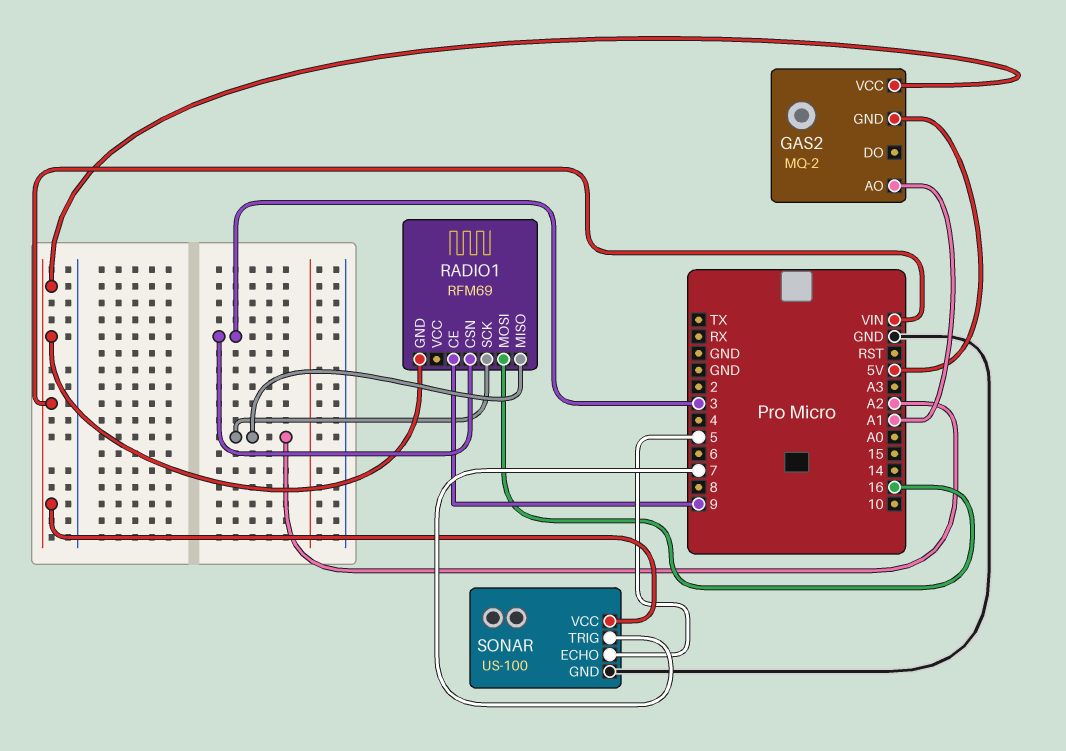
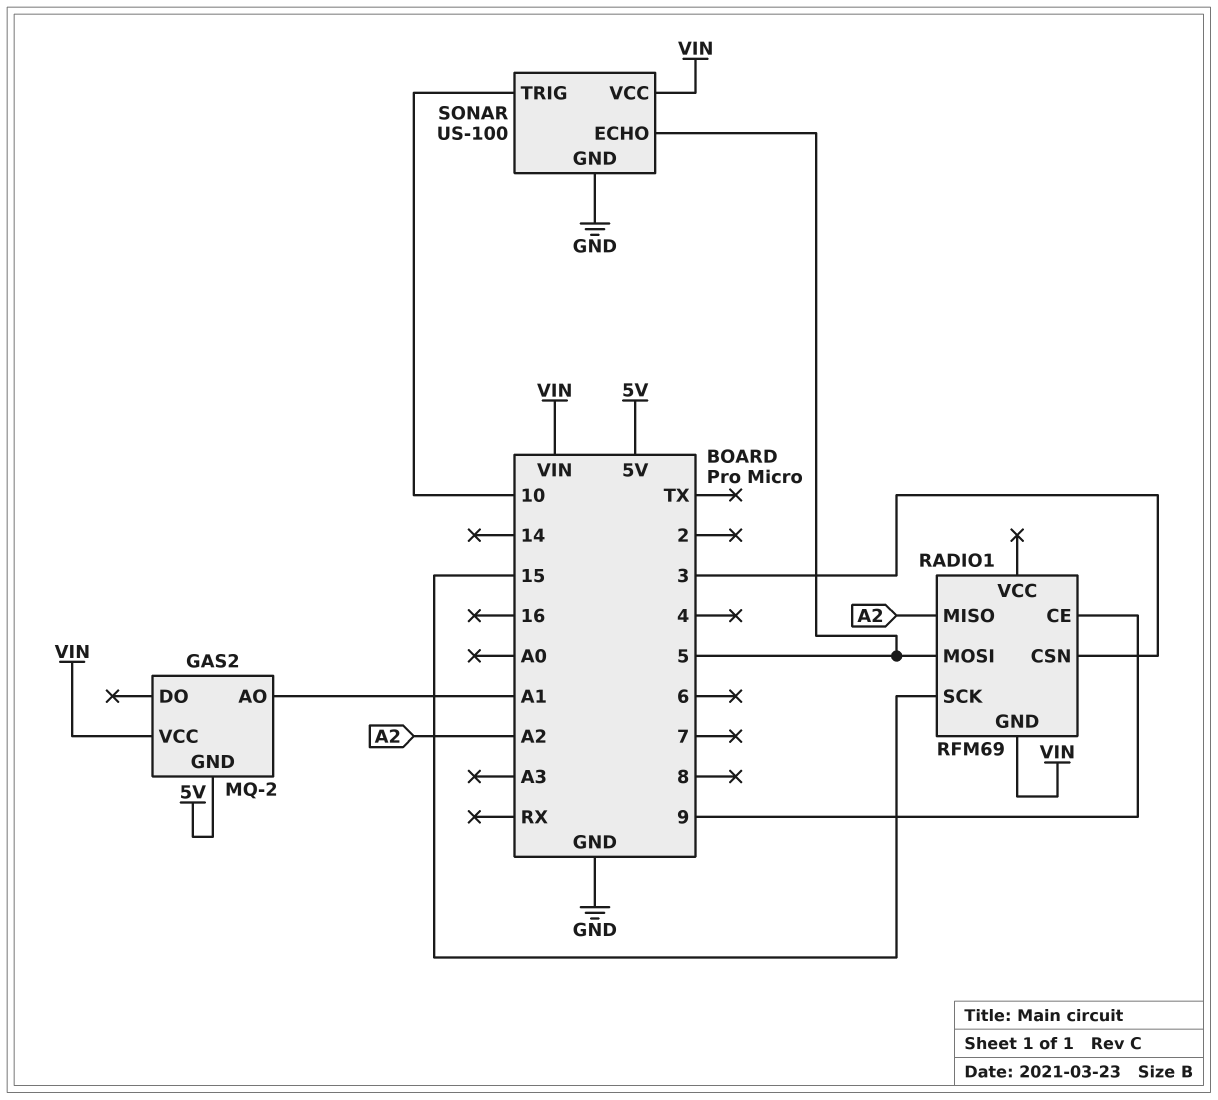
RADIO1 pin MOSI: 16 -> 5
RADIO1 pin SCK: A2 -> 15
SONAR pin TRIG: 7 -> 10

